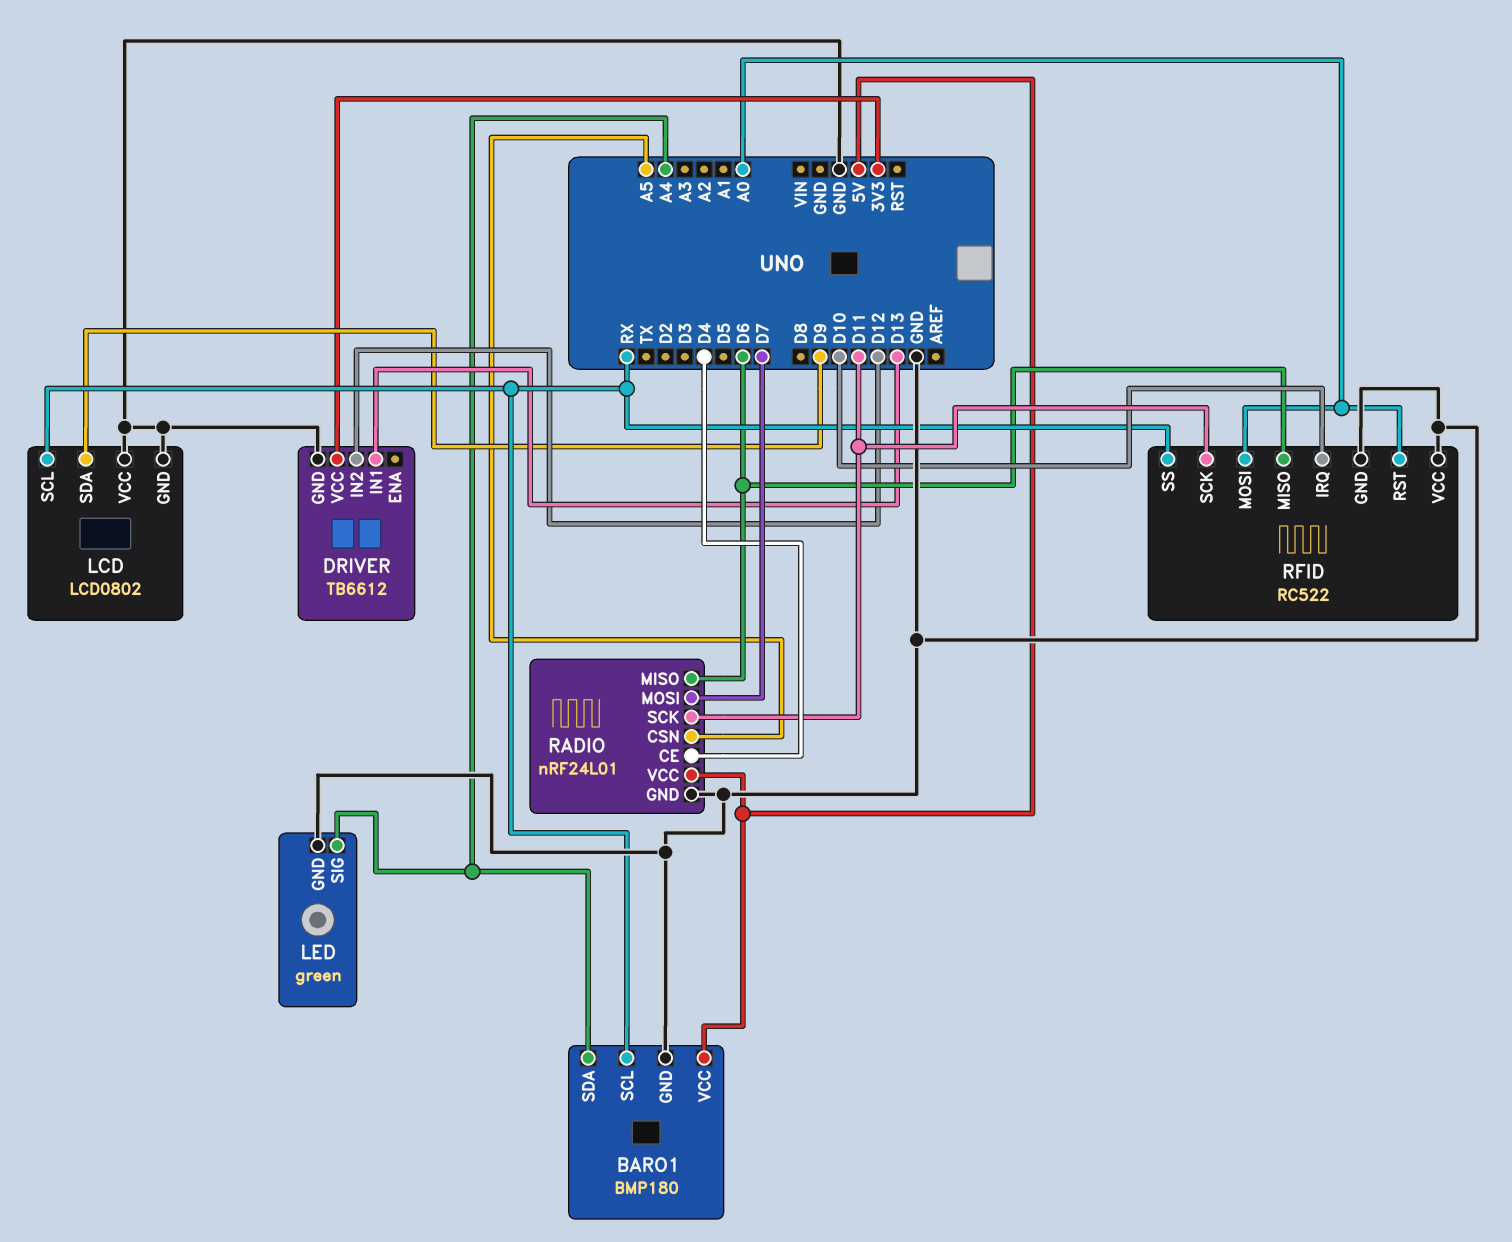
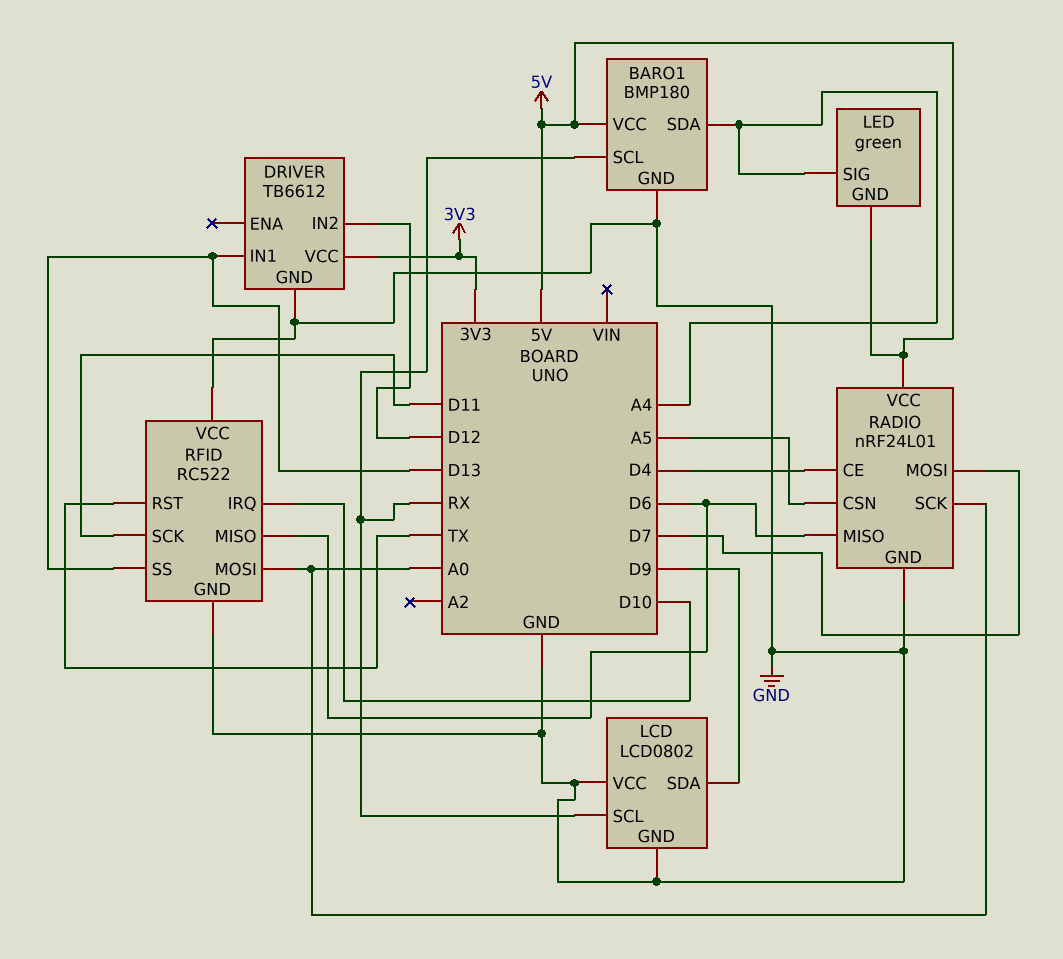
LED pin GND: GND -> 5V
RADIO pin SCK: D11 -> A0
RFID pin RST: A0 -> TX
RFID pin SS: RX -> D13

